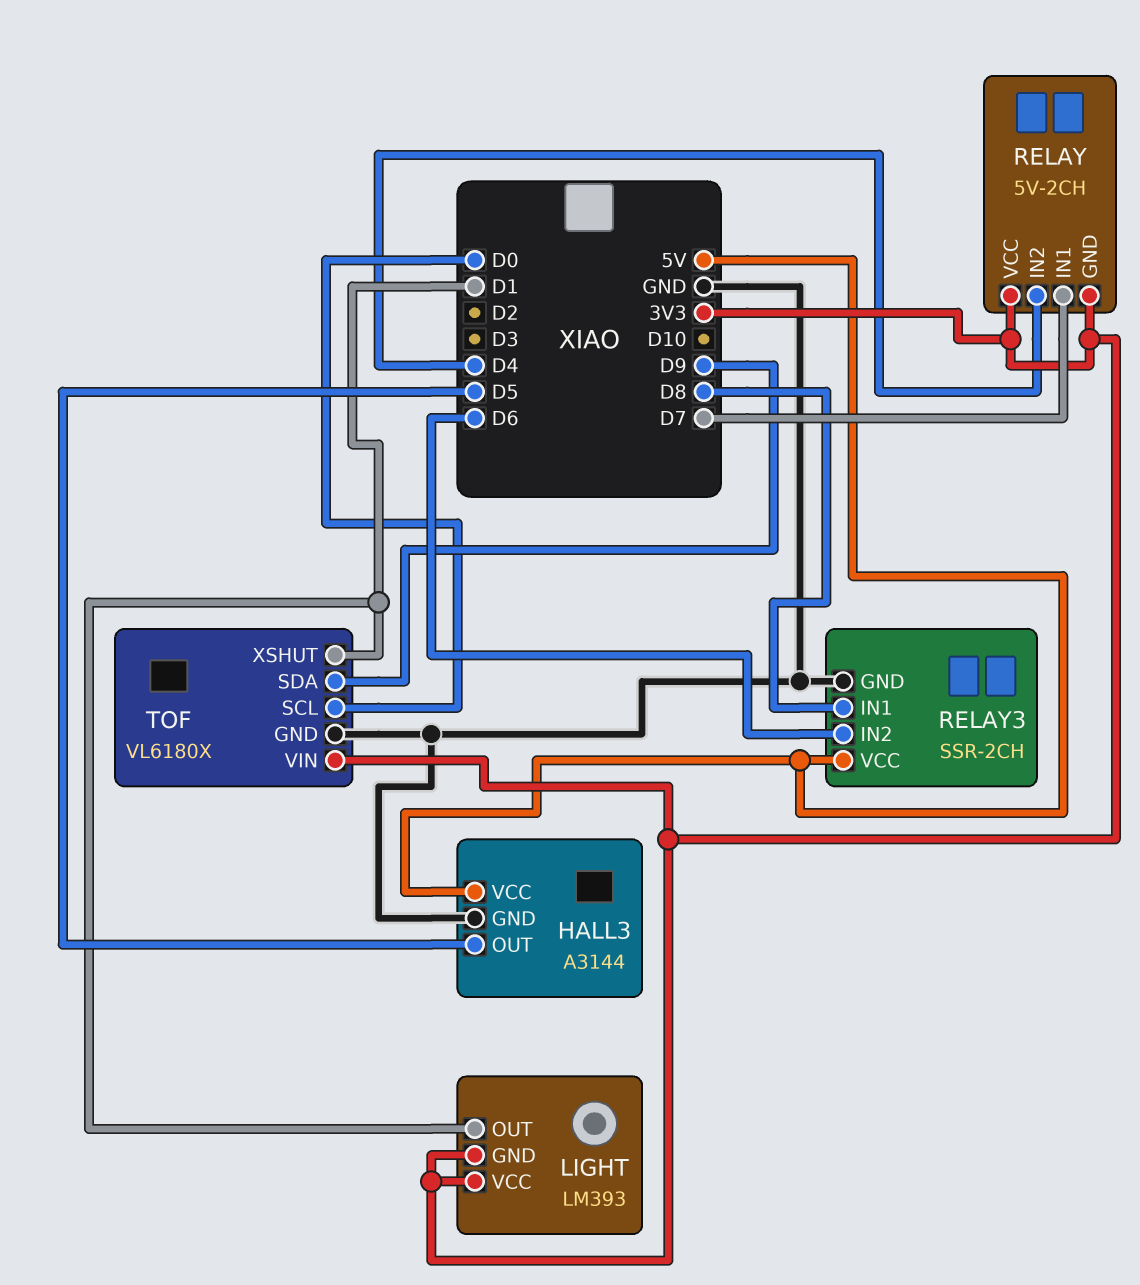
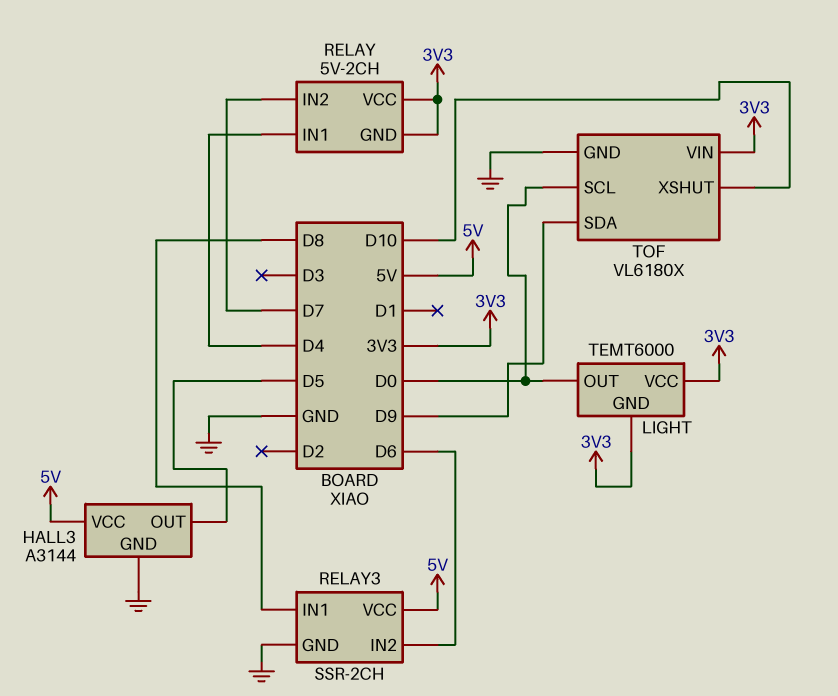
LIGHT: LM393 -> TEMT6000
LIGHT pin OUT: D1 -> D0
RELAY pin IN1: D7 -> D4
RELAY pin IN2: D4 -> D7
TOF pin XSHUT: D1 -> D10

